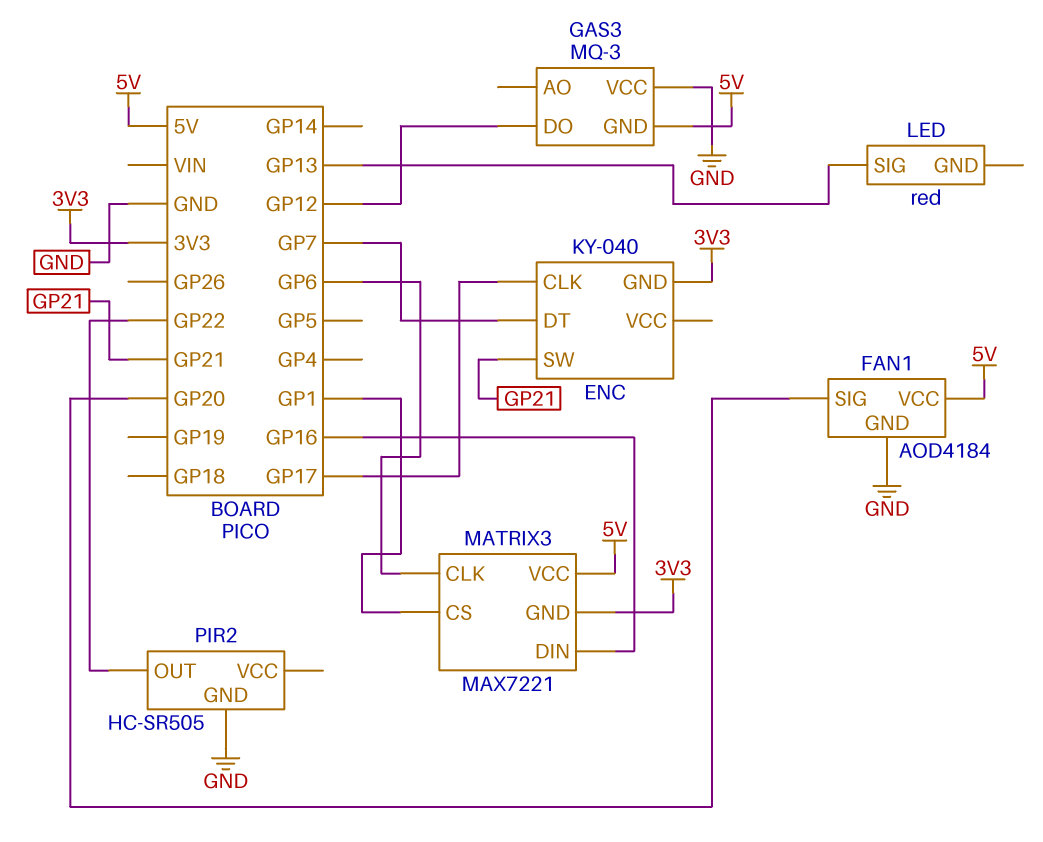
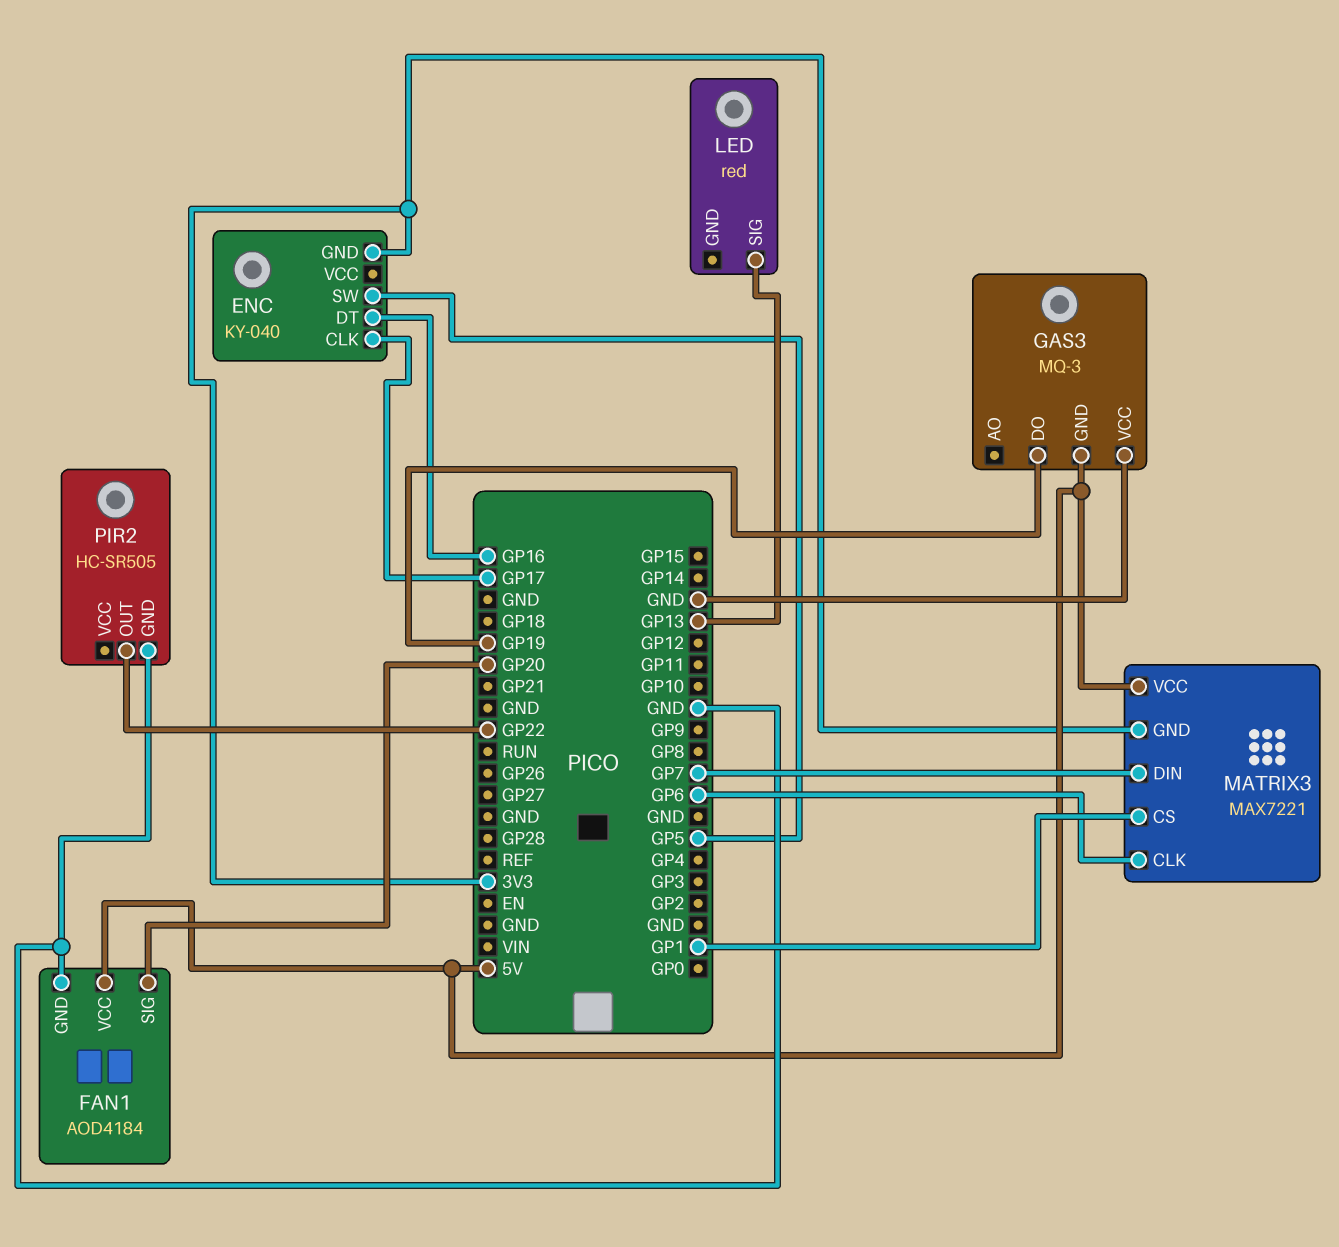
ENC pin DT: GP7 -> GP16
ENC pin SW: GP21 -> GP5
GAS3 pin DO: GP12 -> GP19
MATRIX3 pin DIN: GP16 -> GP7

